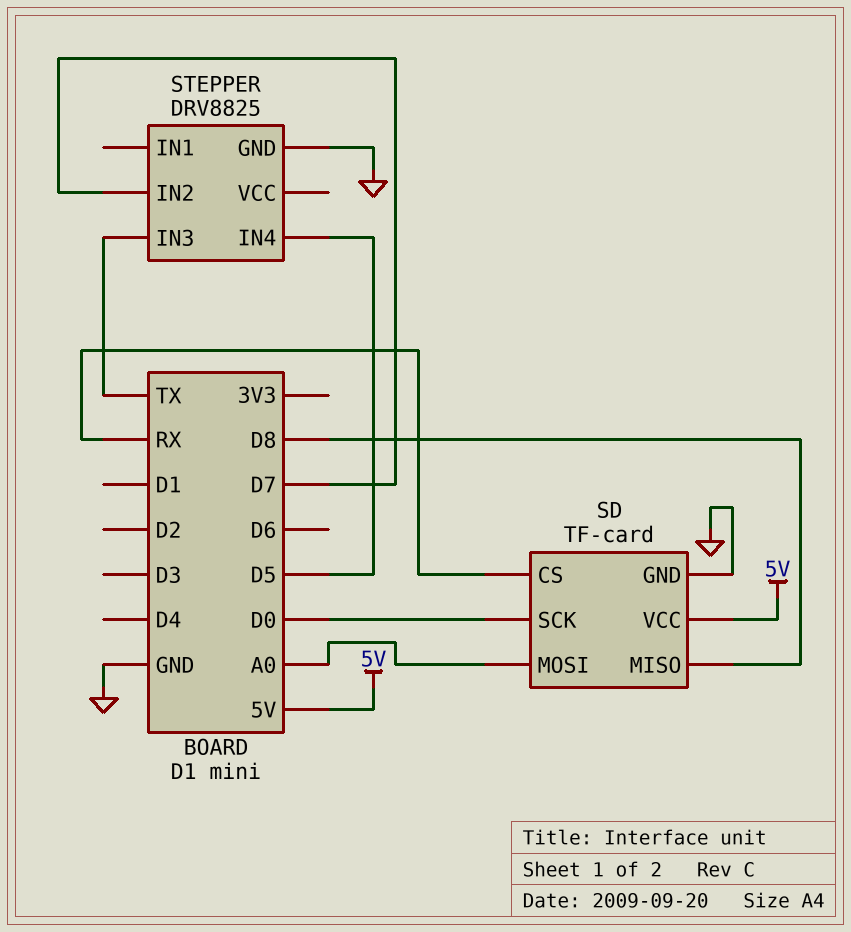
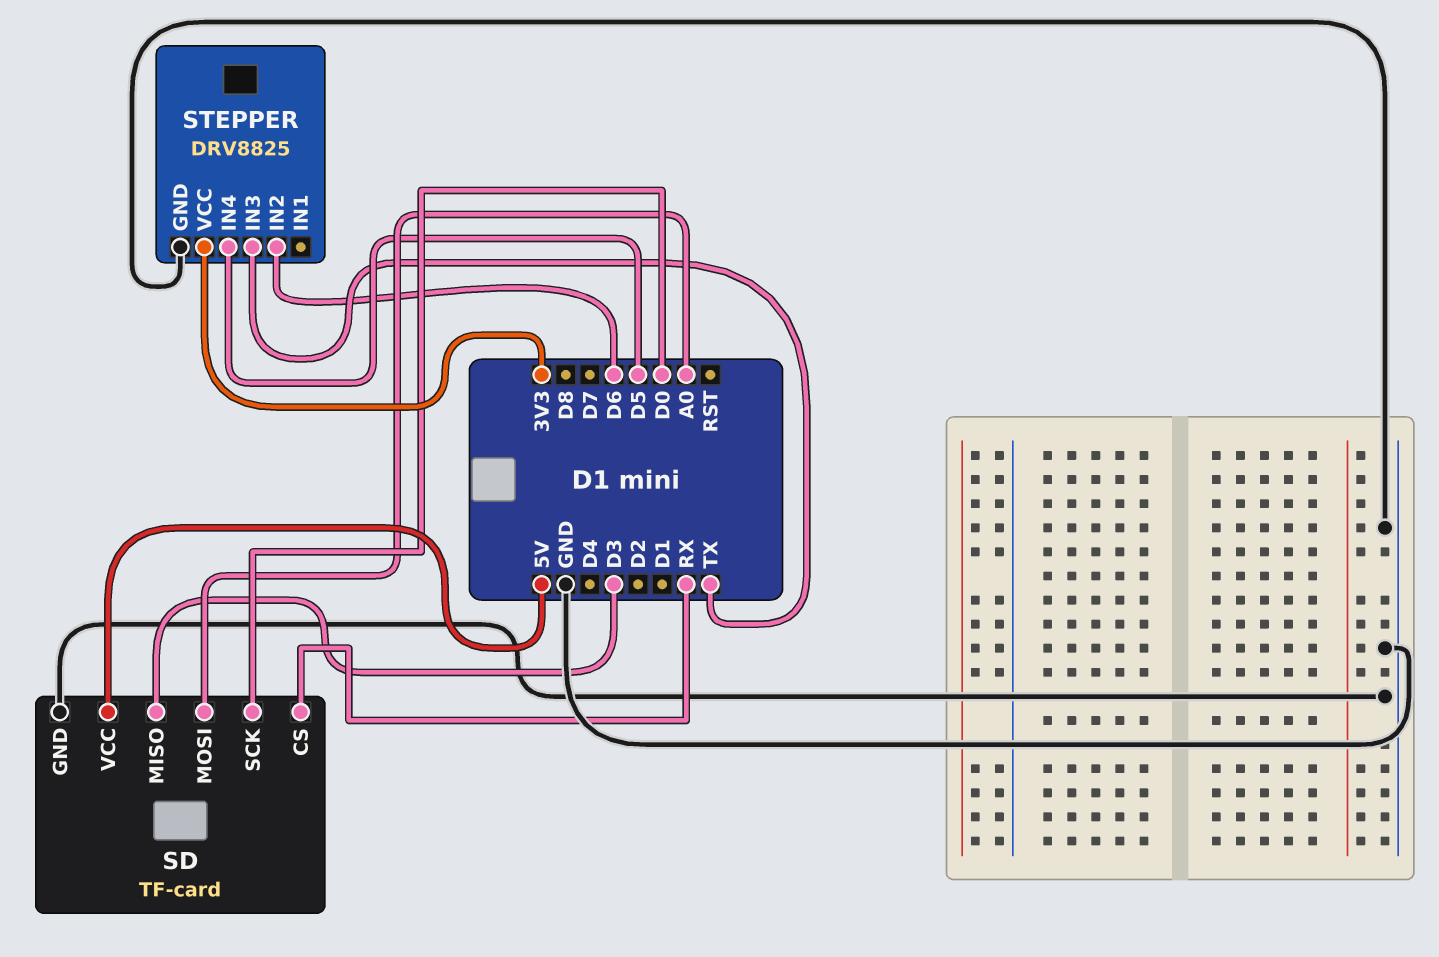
SD pin MISO: D8 -> D3
STEPPER pin IN2: D7 -> D6
STEPPER pin VCC: none -> 3V3

